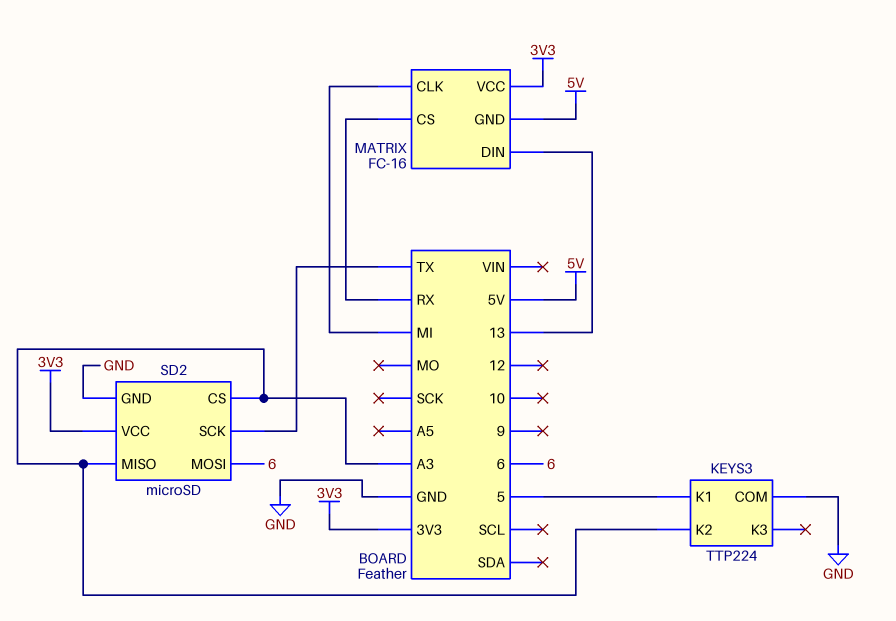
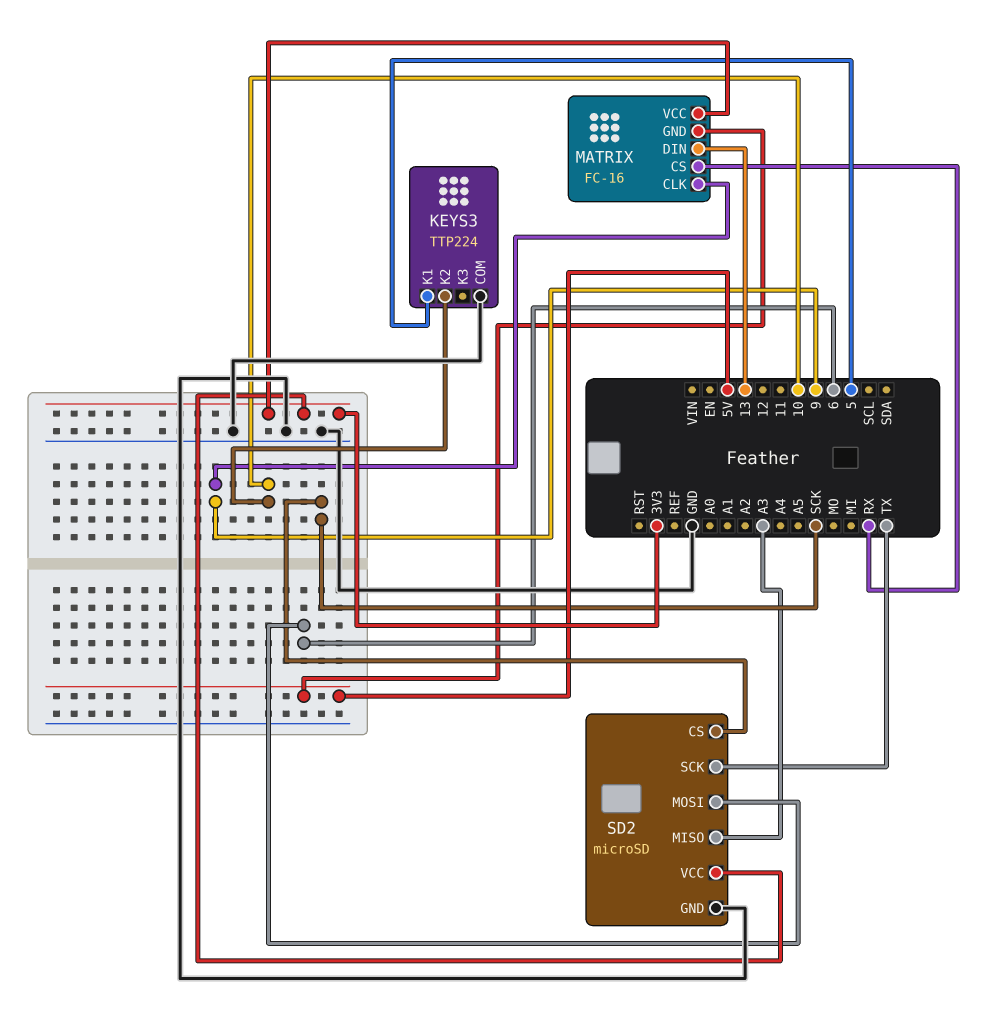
KEYS3 pin K2: A3 -> 10
MATRIX pin CLK: MI -> 9
SD2 pin CS: A3 -> SCK

